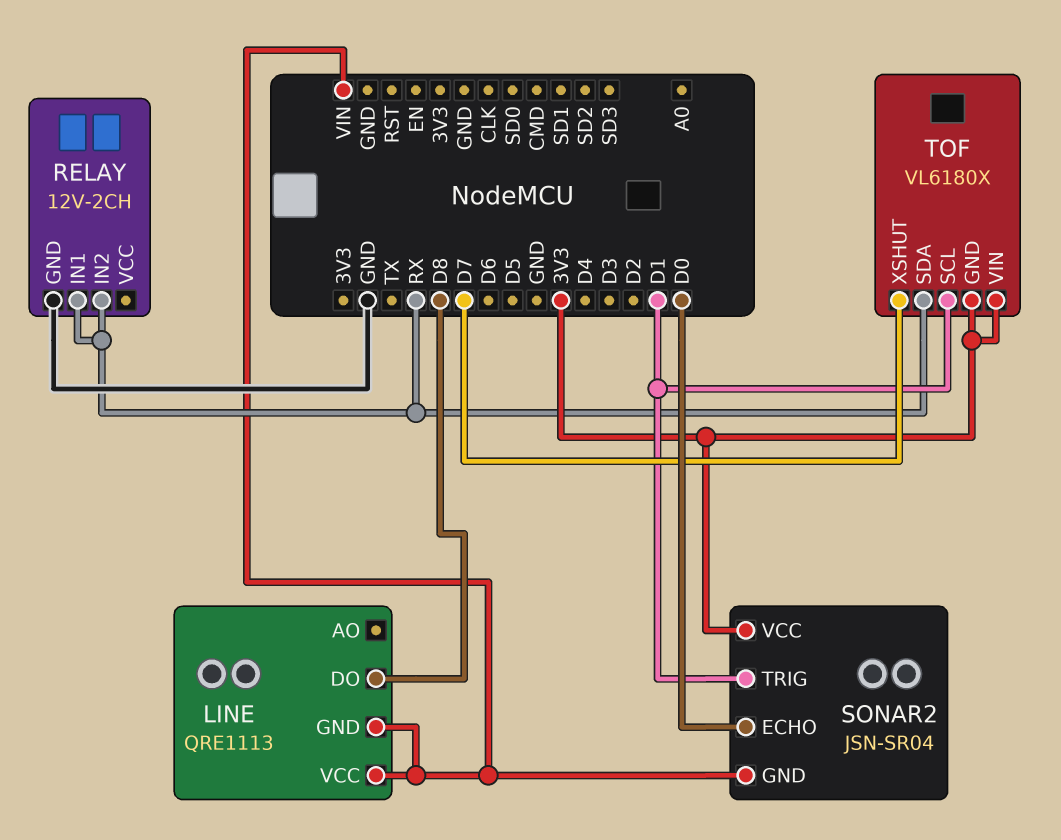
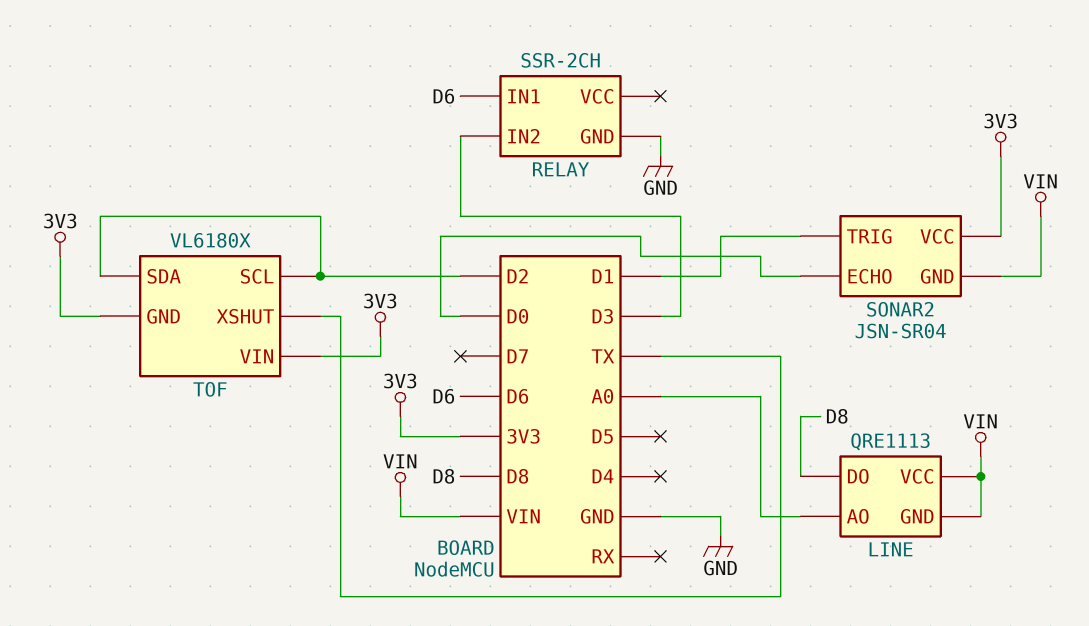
LINE pin AO: none -> A0
RELAY: 12V-2CH -> SSR-2CH
RELAY pin IN1: RX -> D6
RELAY pin IN2: RX -> D3
TOF pin SCL: D1 -> D2
TOF pin SDA: RX -> D2
TOF pin XSHUT: D7 -> TX

